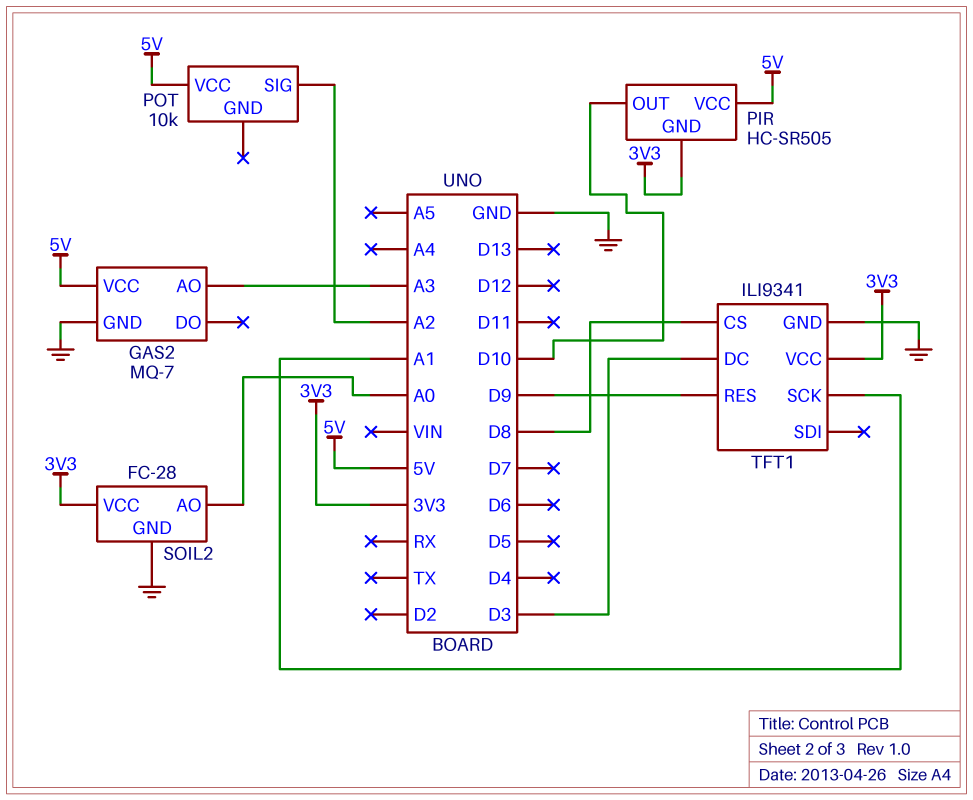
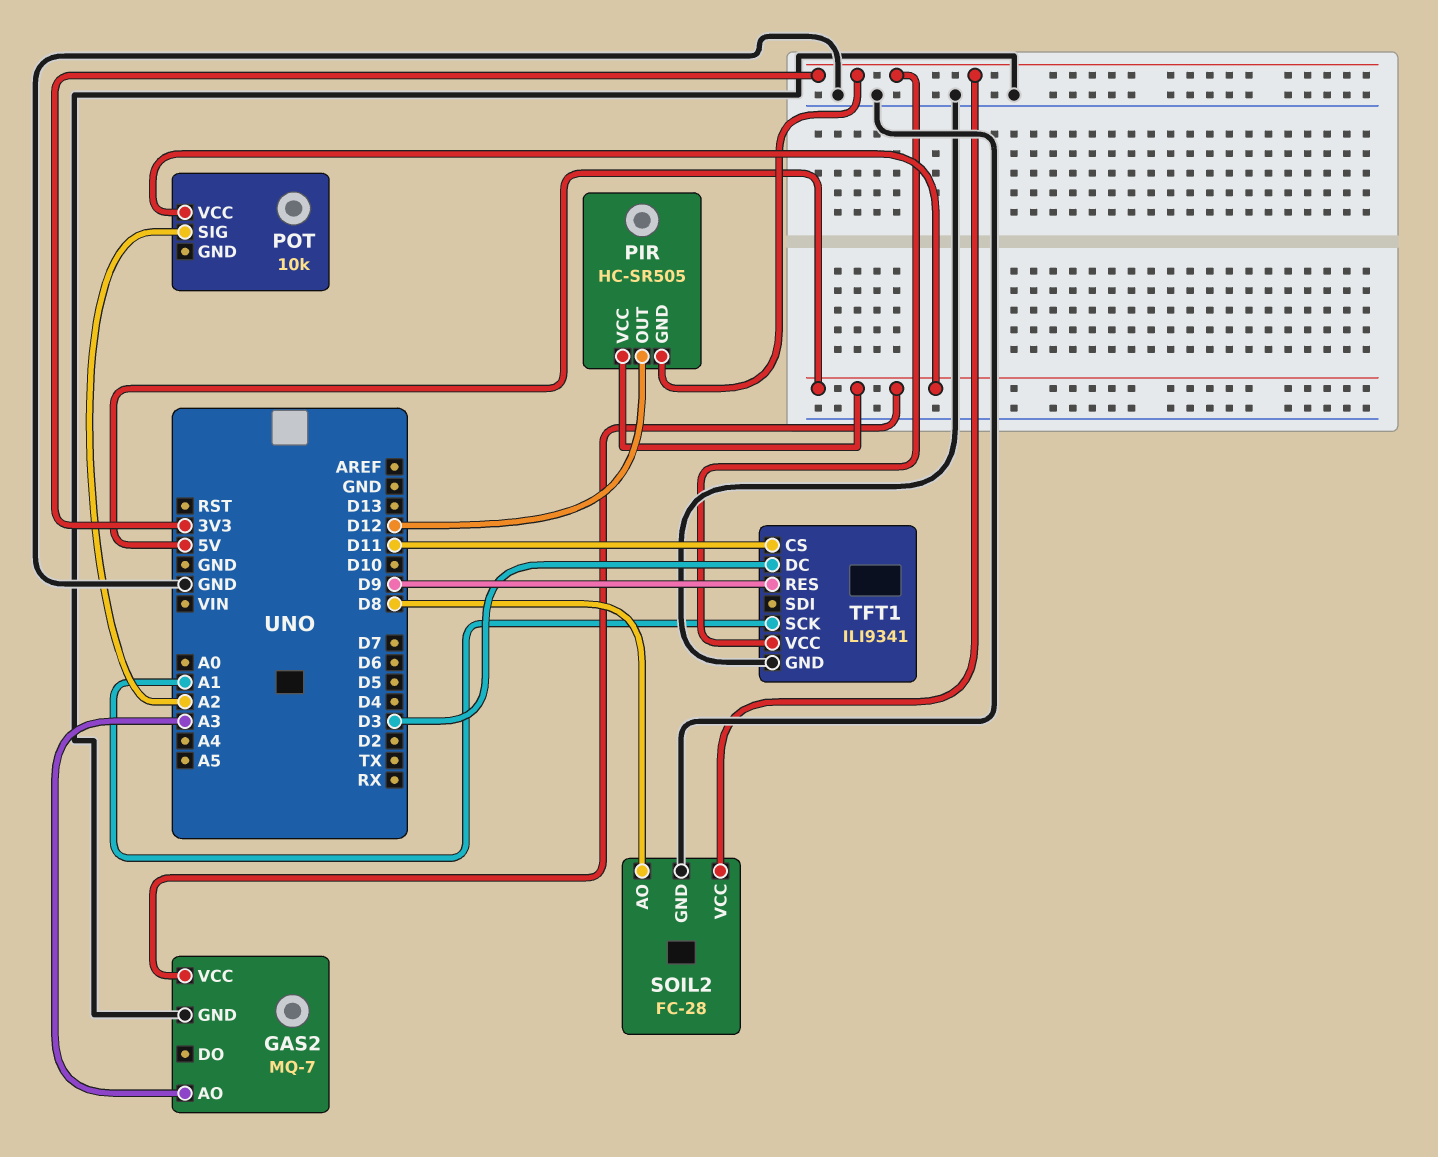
PIR pin OUT: D10 -> D12
SOIL2 pin AO: A0 -> D8
TFT1 pin CS: D8 -> D11

